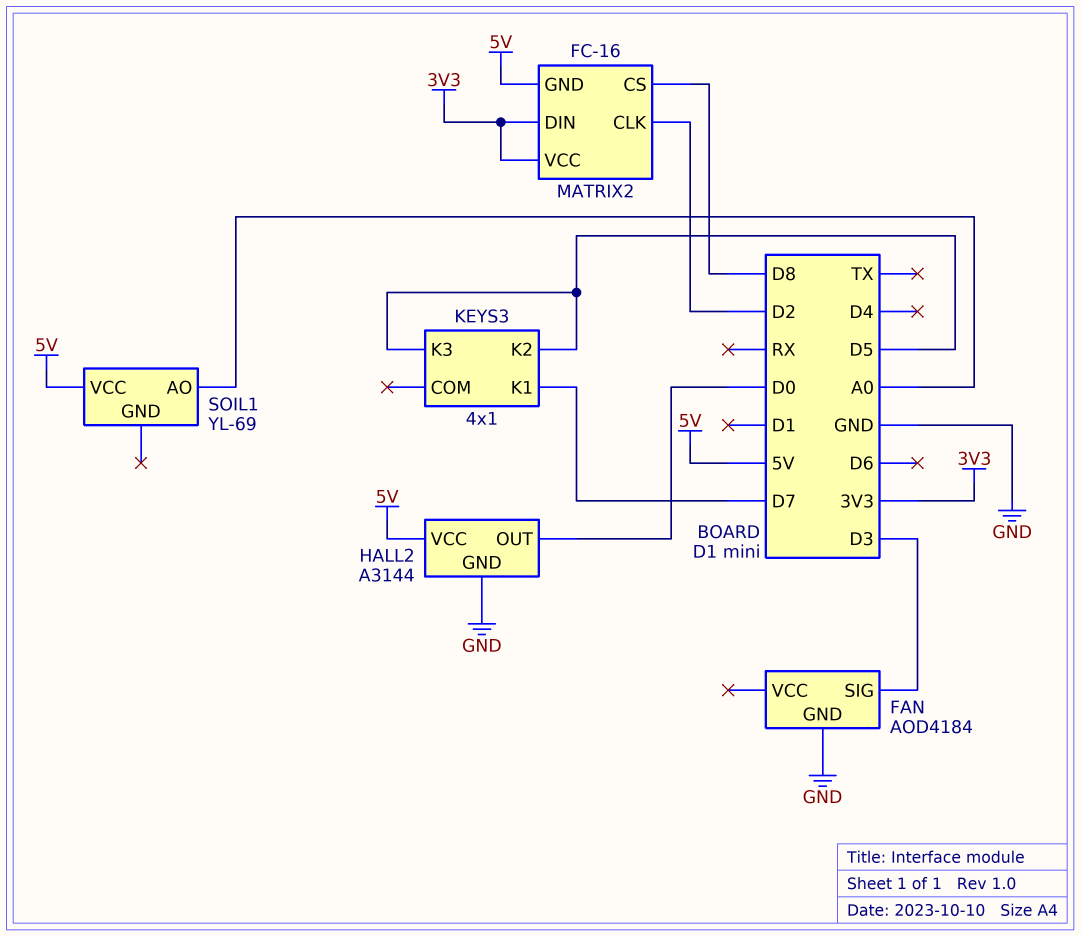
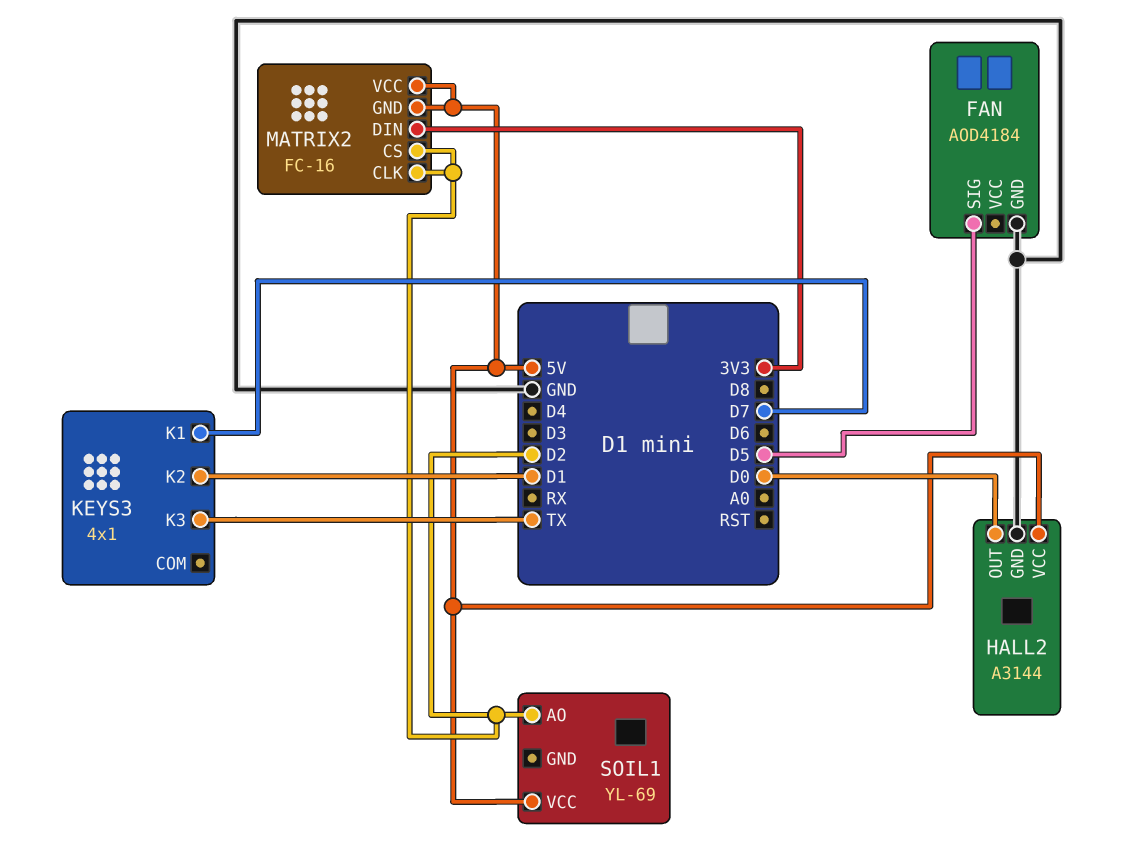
FAN pin SIG: D3 -> D5
KEYS3 pin K2: D5 -> D1
KEYS3 pin K3: D5 -> TX
MATRIX2 pin CS: D8 -> D2
MATRIX2 pin VCC: 3V3 -> 5V
SOIL1 pin AO: A0 -> D2

